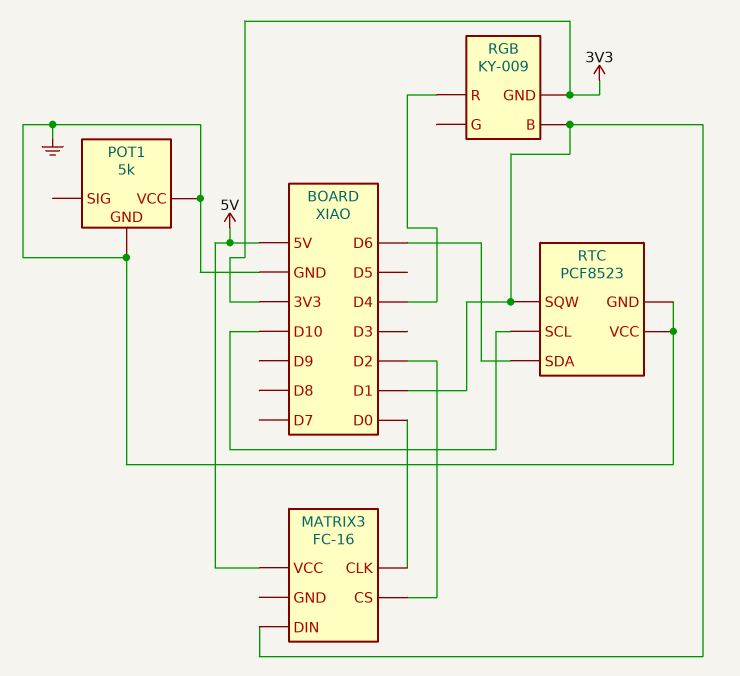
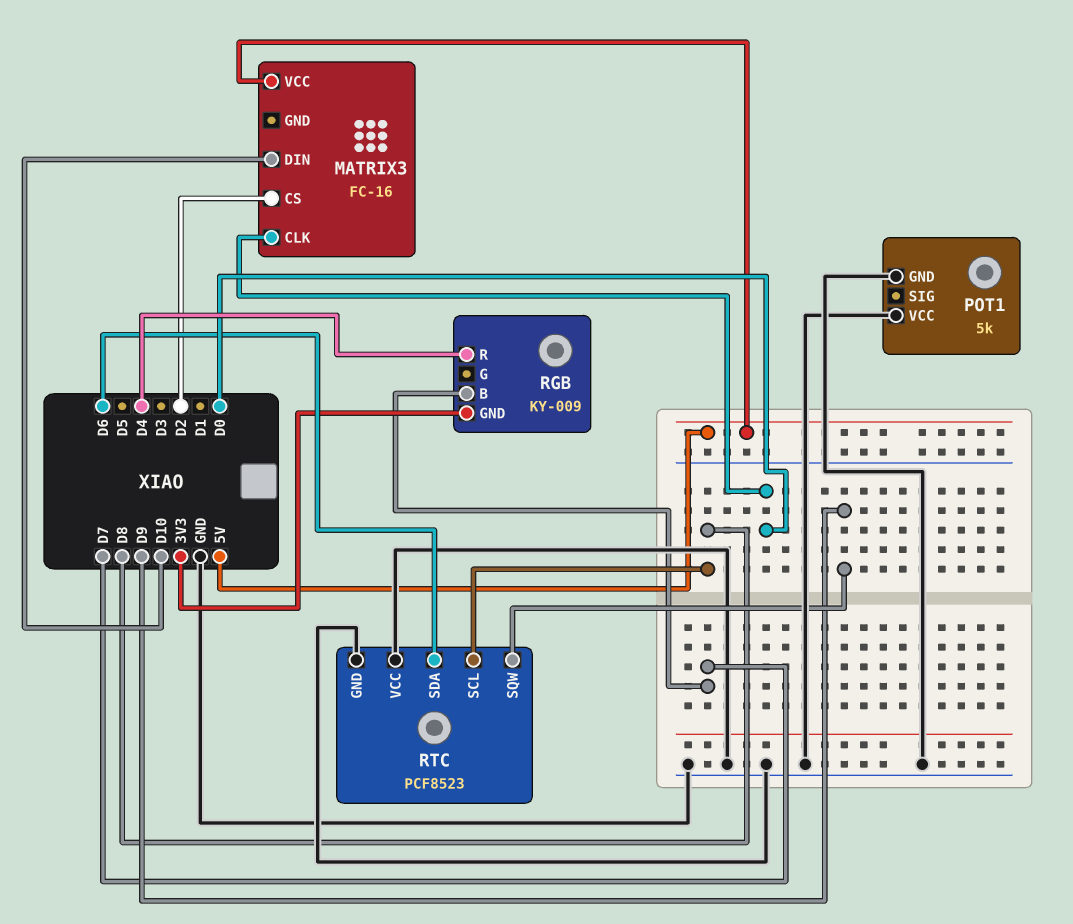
MATRIX3 pin DIN: D1 -> D10
RGB pin B: D1 -> D7
RTC pin SCL: D10 -> D8
RTC pin SQW: D1 -> D9

